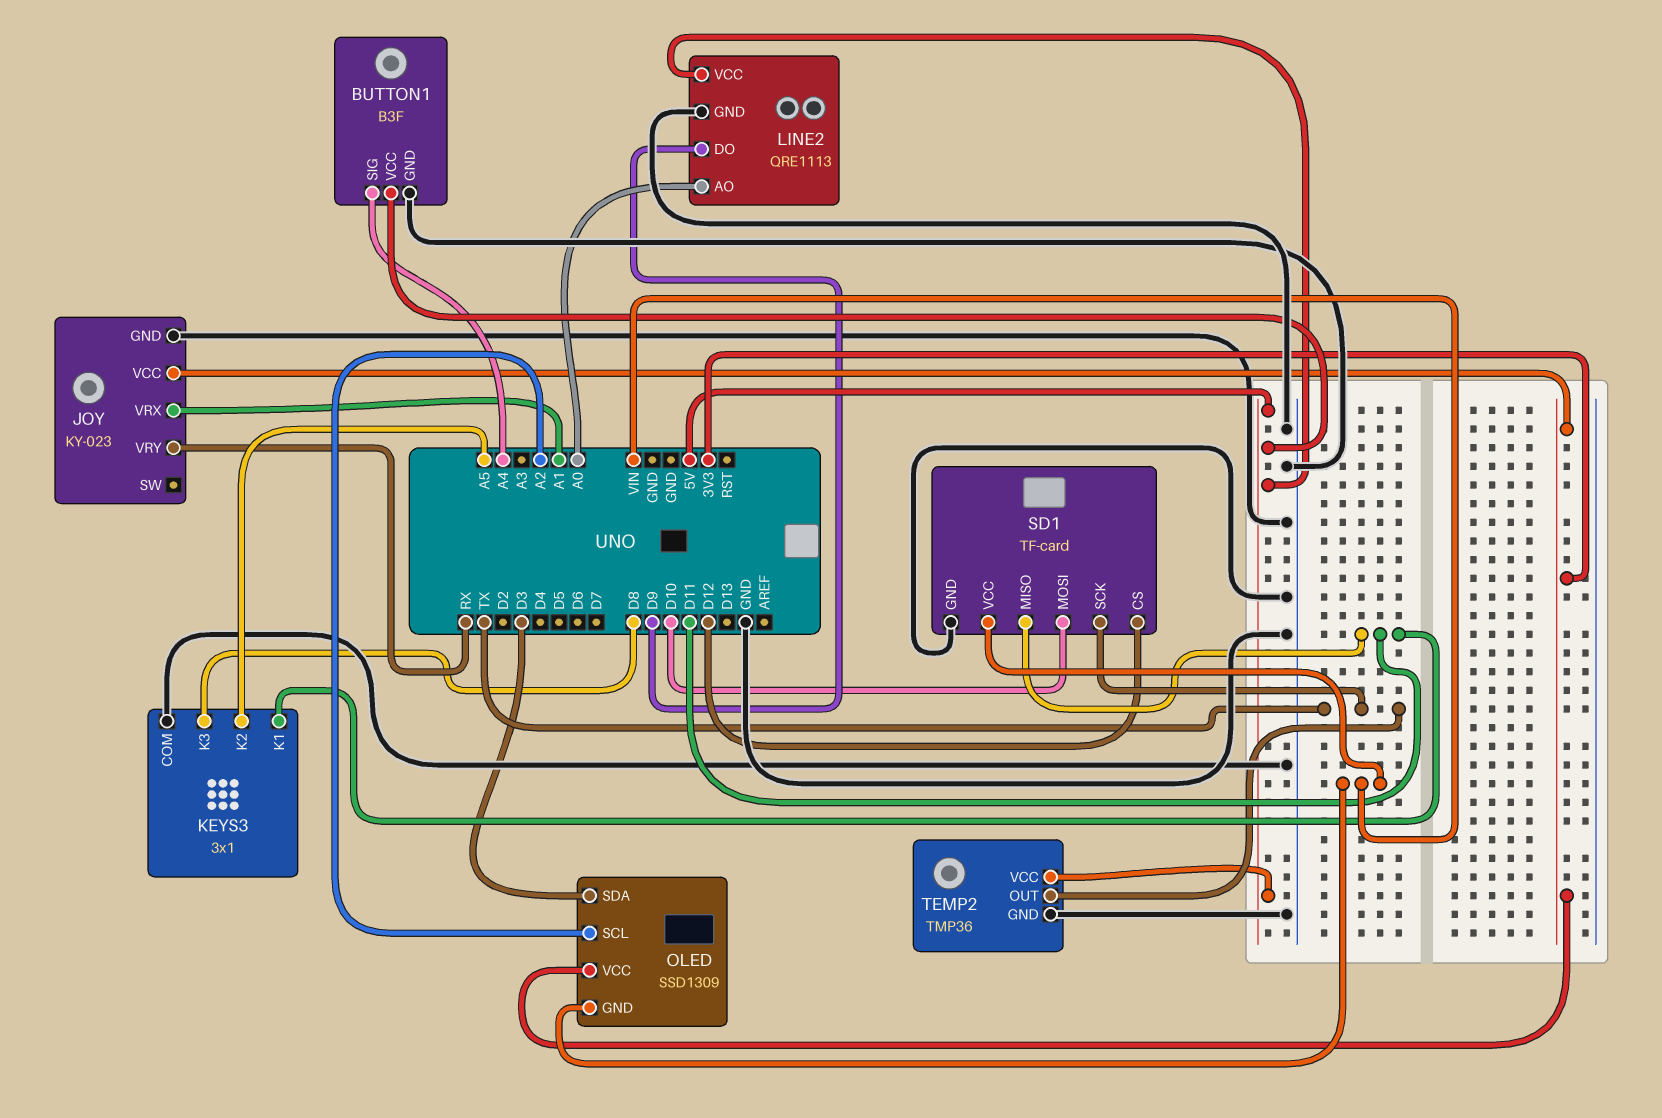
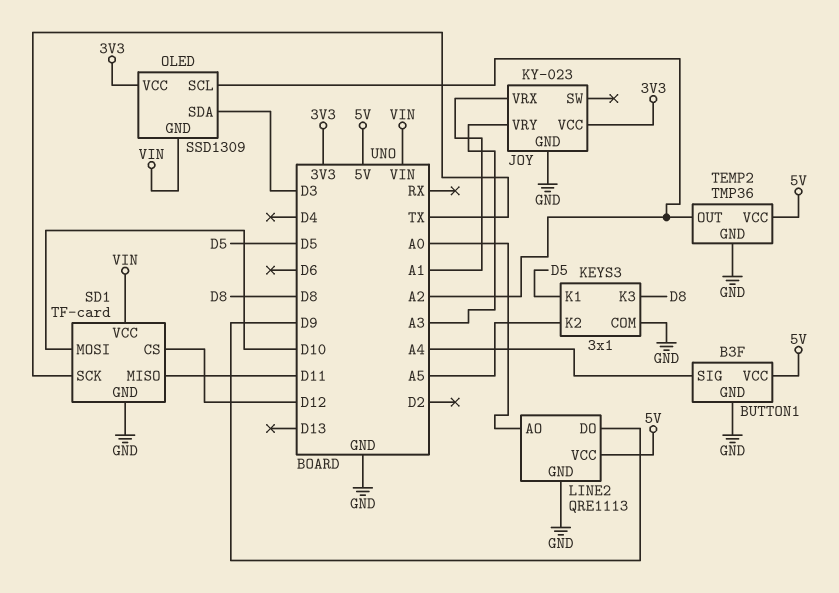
JOY pin VRY: RX -> A3
KEYS3 pin K1: D11 -> D5
TEMP2 pin OUT: TX -> A2

